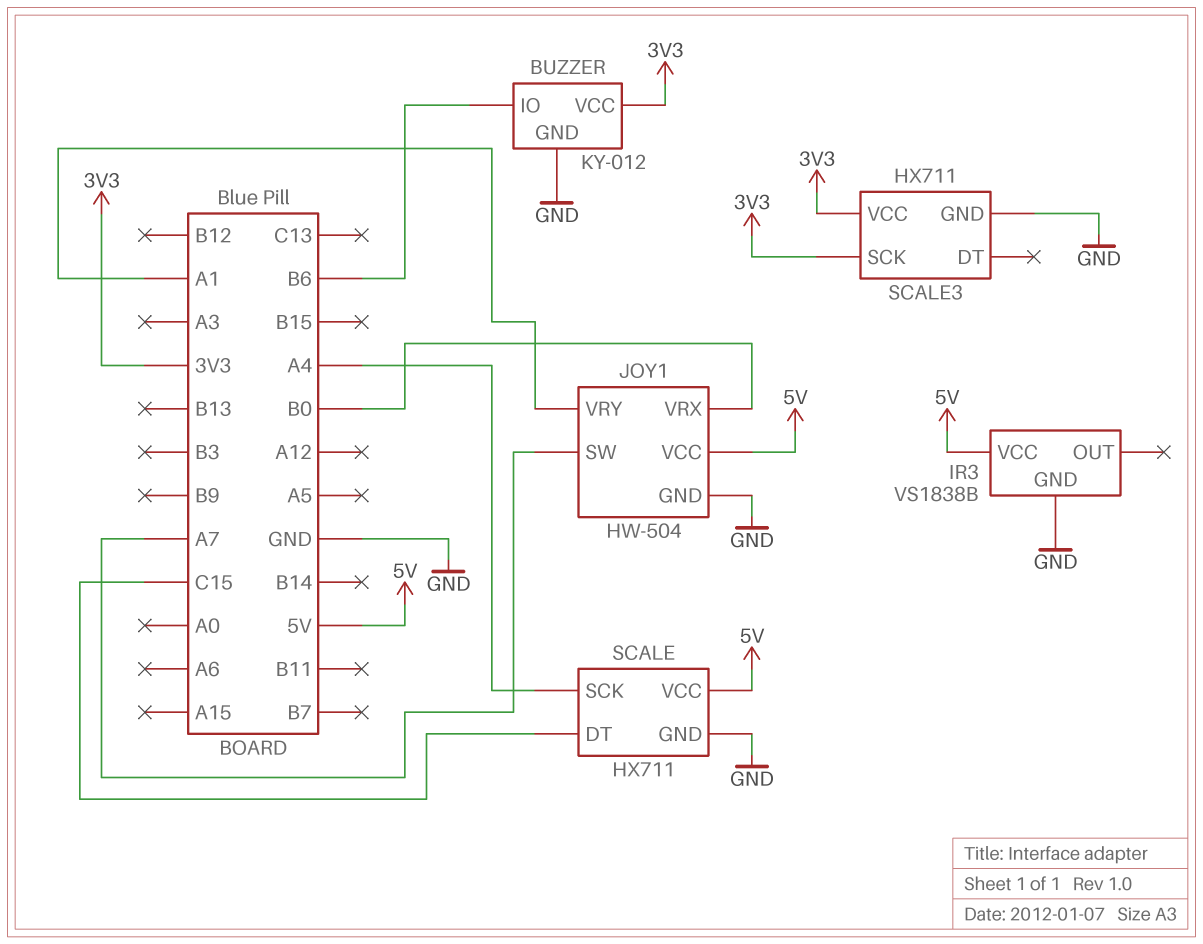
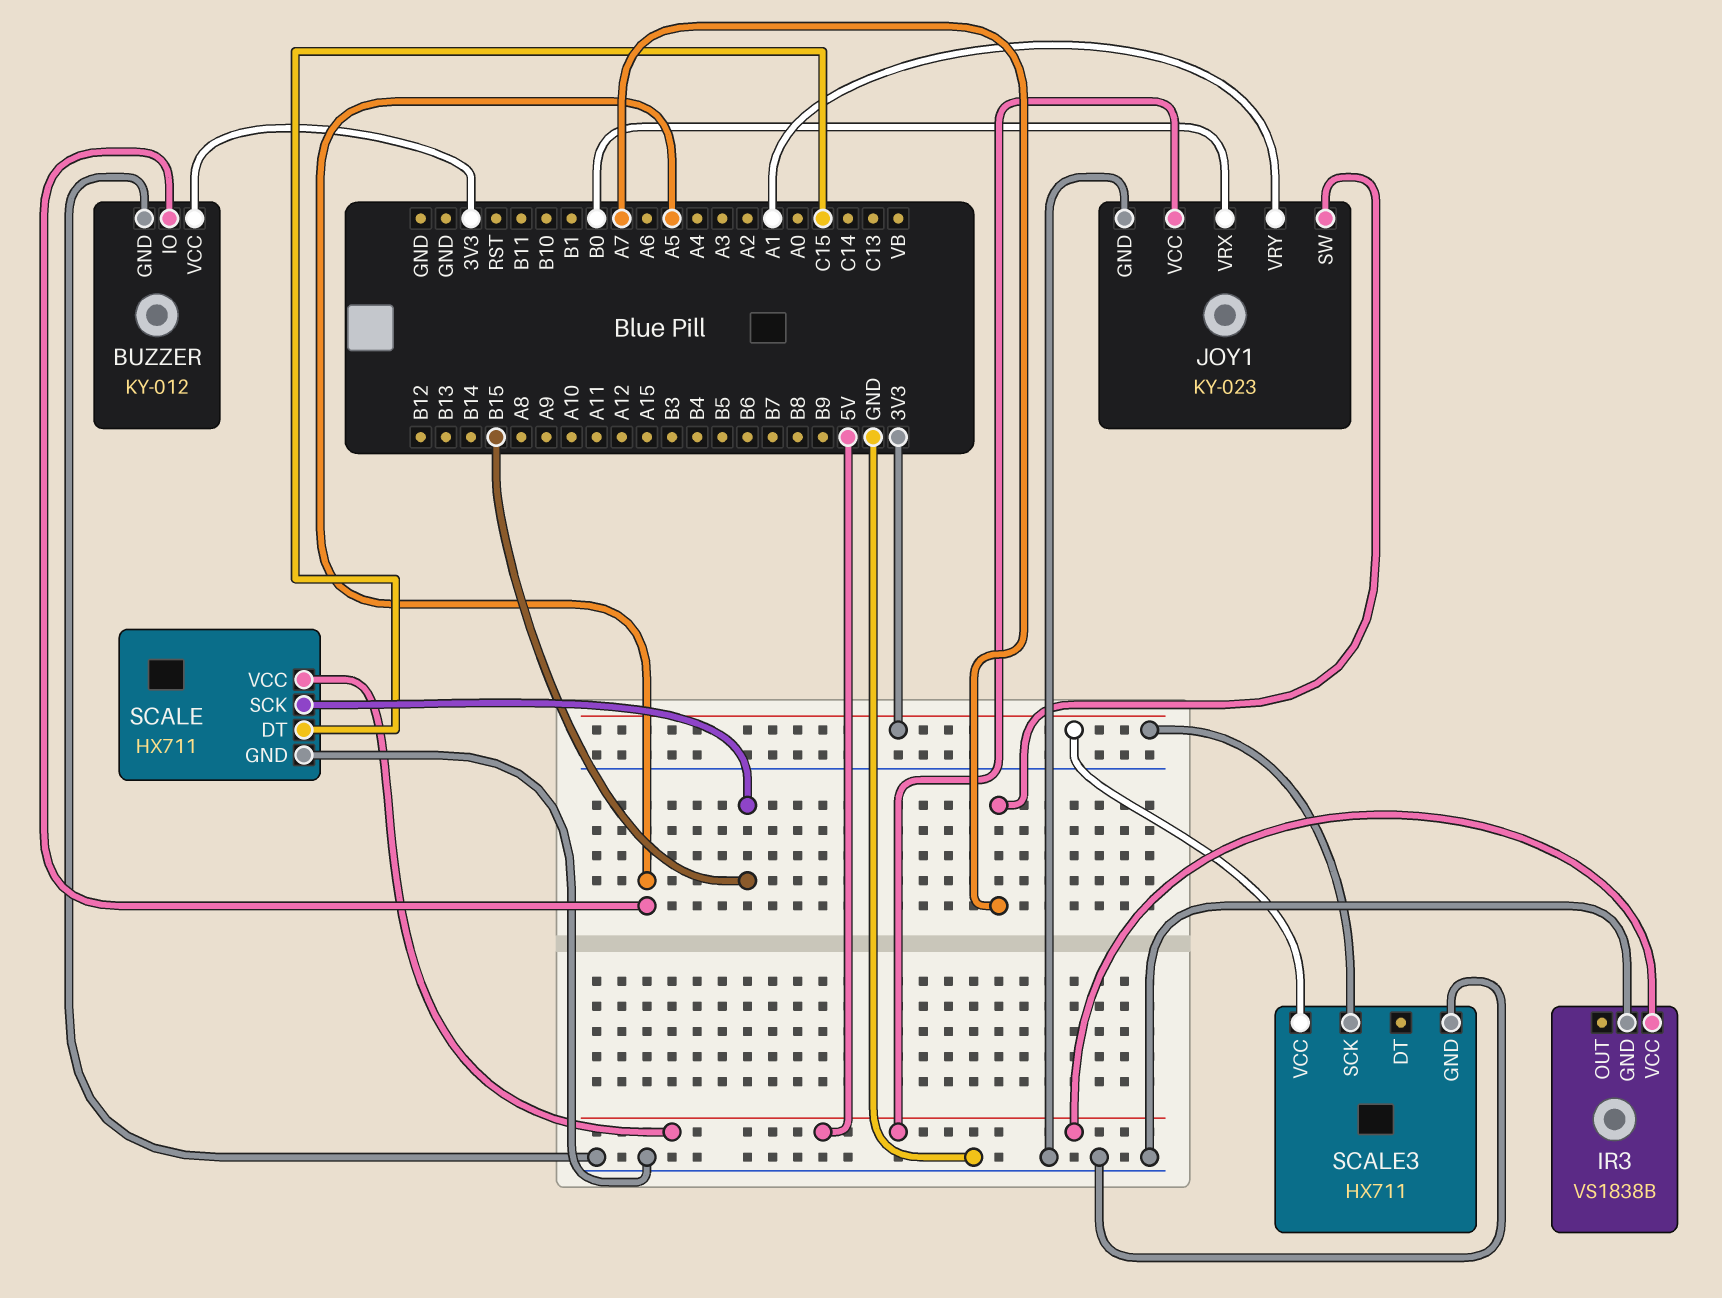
BUZZER pin IO: B6 -> A5
JOY1: HW-504 -> KY-023
SCALE pin SCK: A4 -> B15

